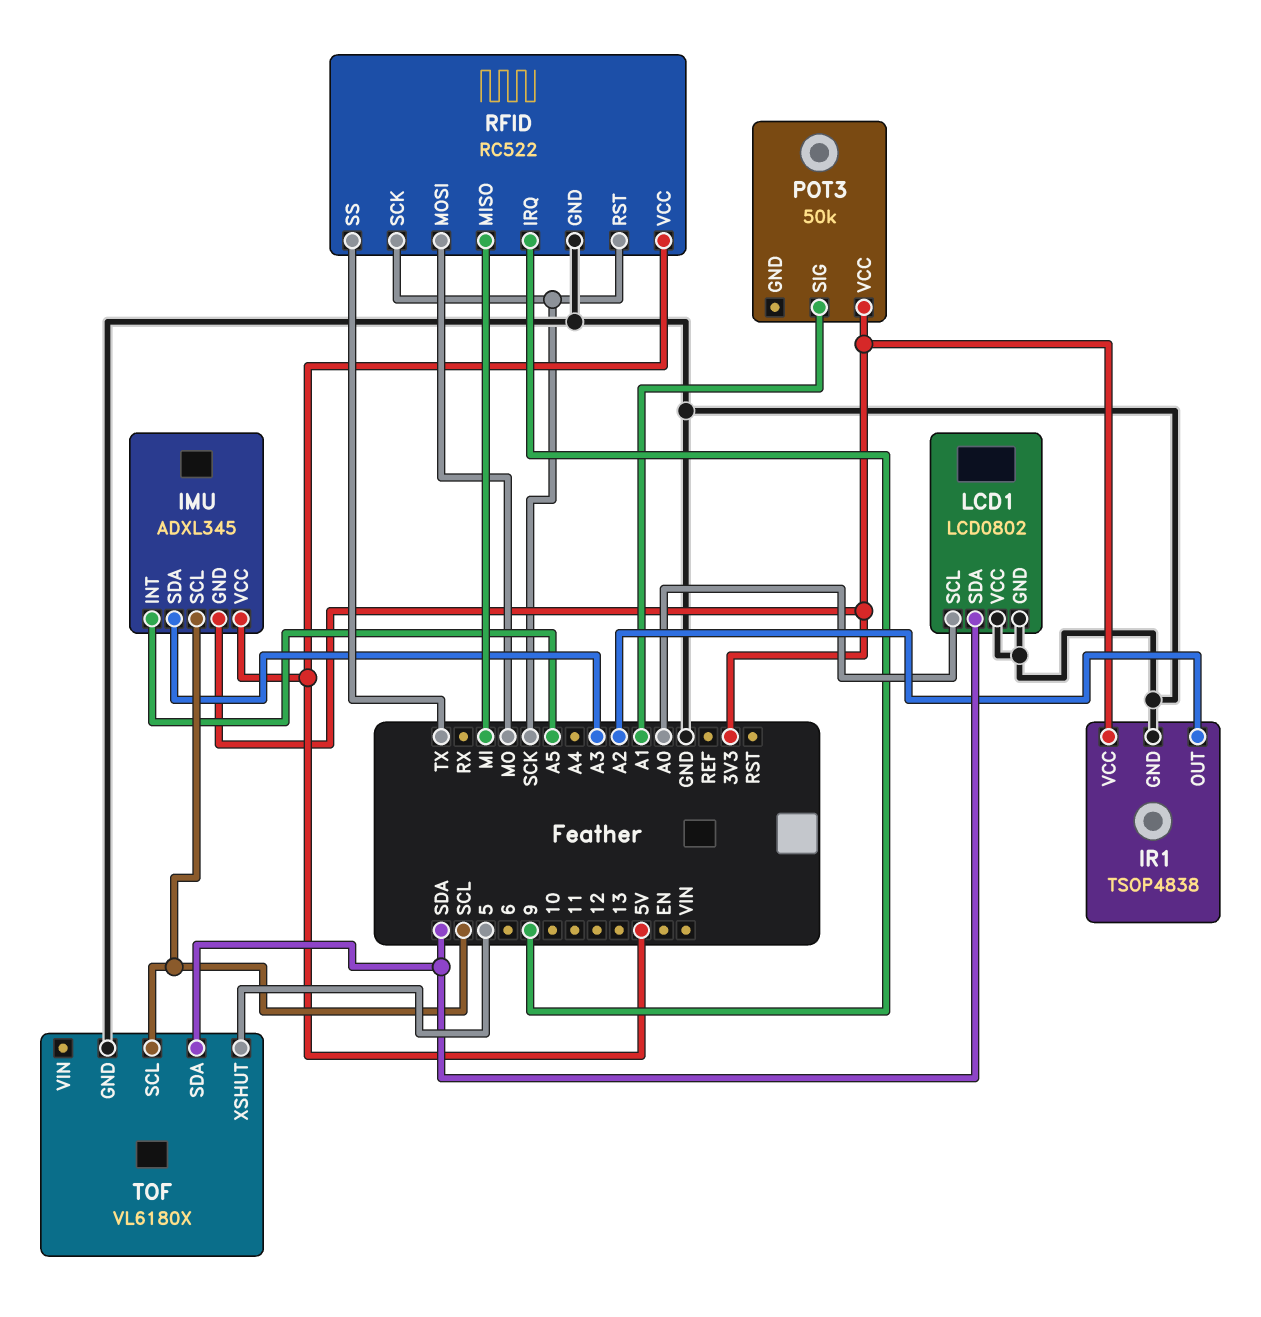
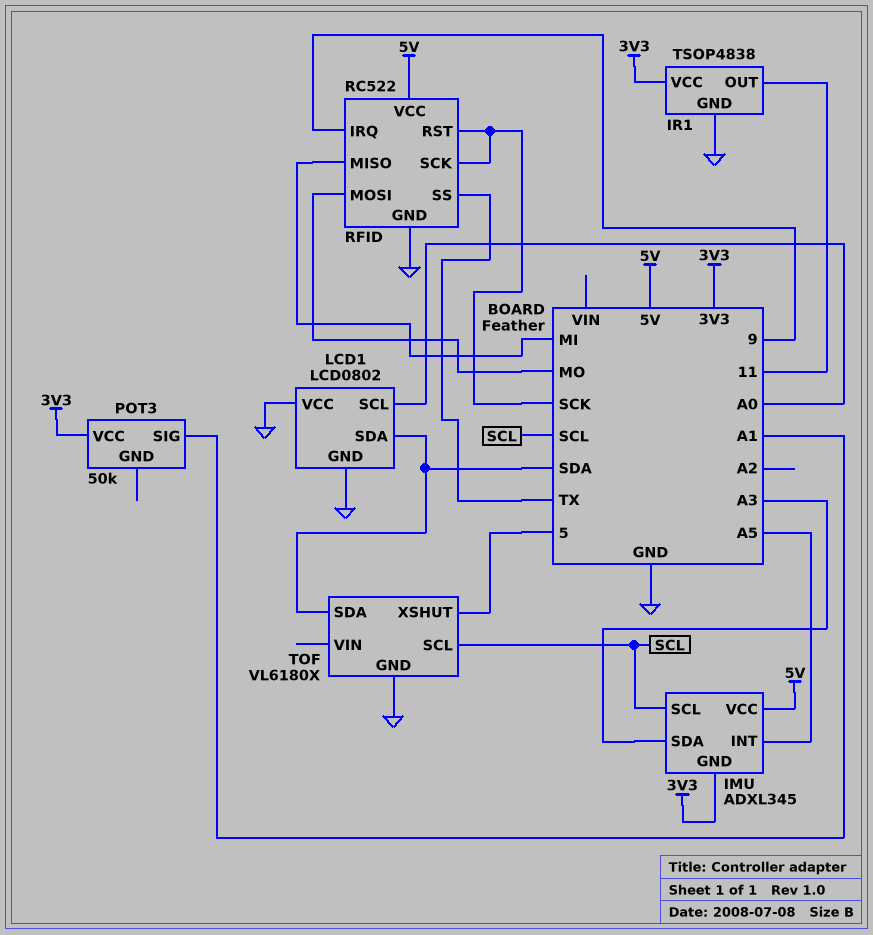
IR1 pin OUT: A2 -> 11

